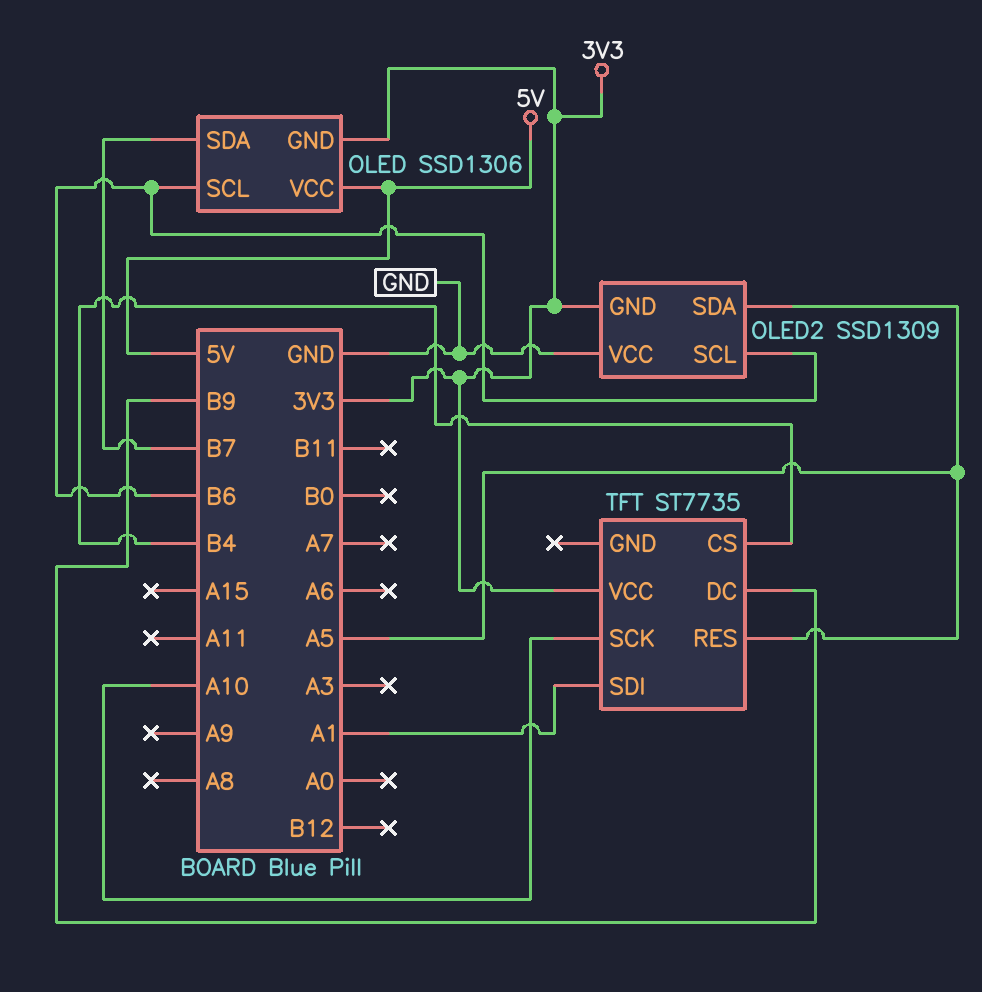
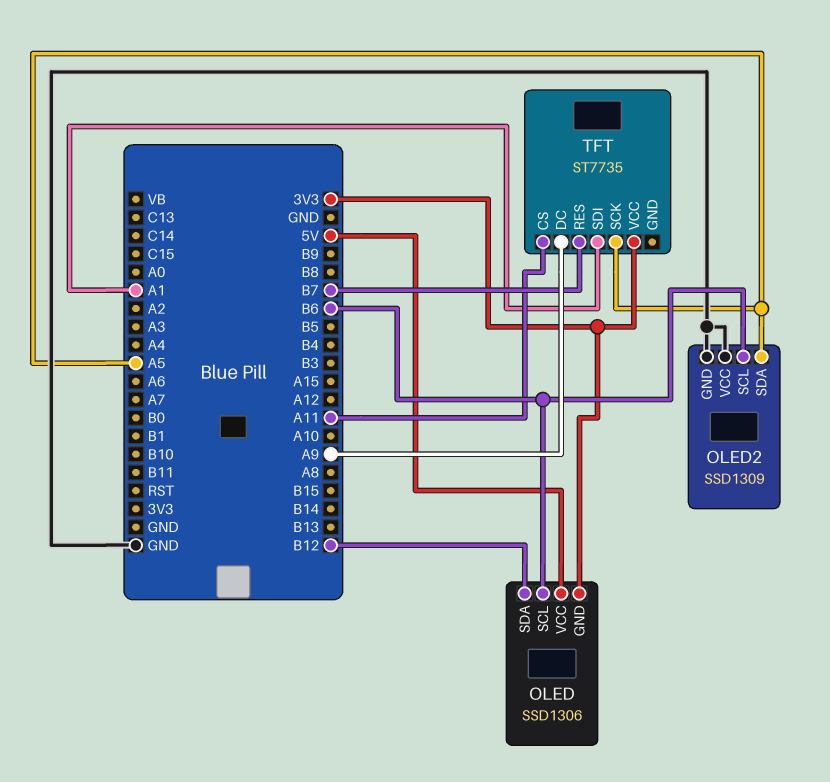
OLED pin SDA: B7 -> B12
OLED2 pin GND: 3V3 -> GND
TFT pin CS: B4 -> A11
TFT pin DC: B9 -> A9
TFT pin RES: A5 -> B7
TFT pin SCK: A10 -> A5

